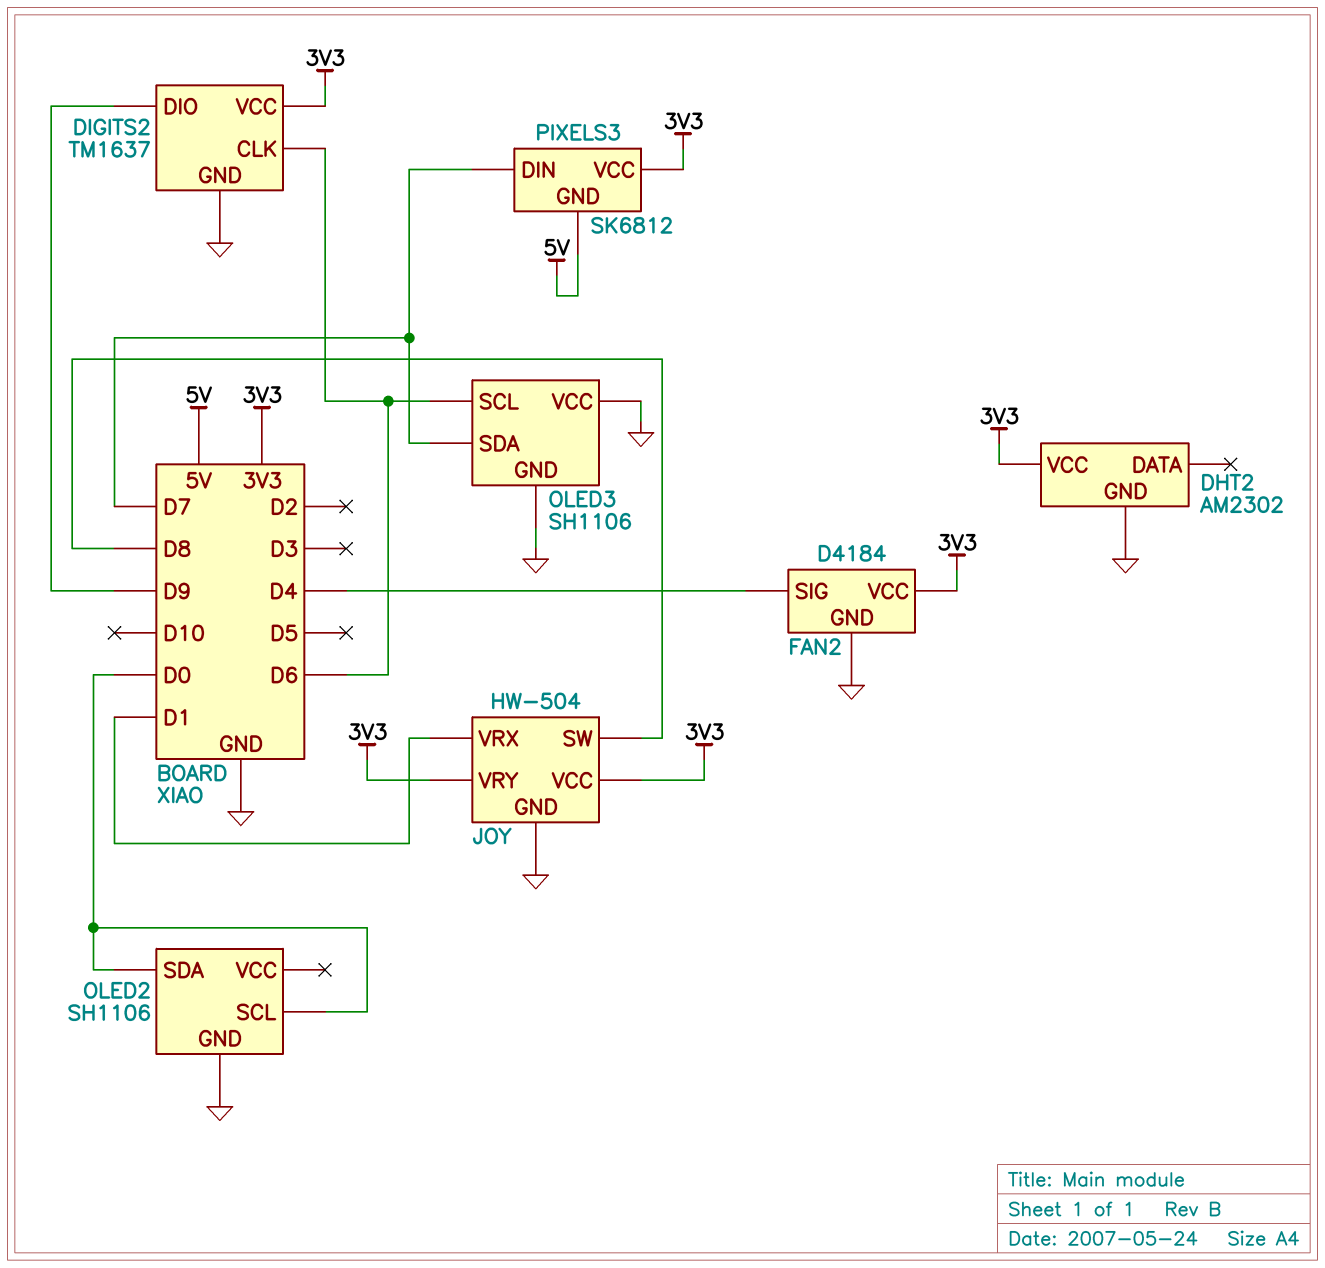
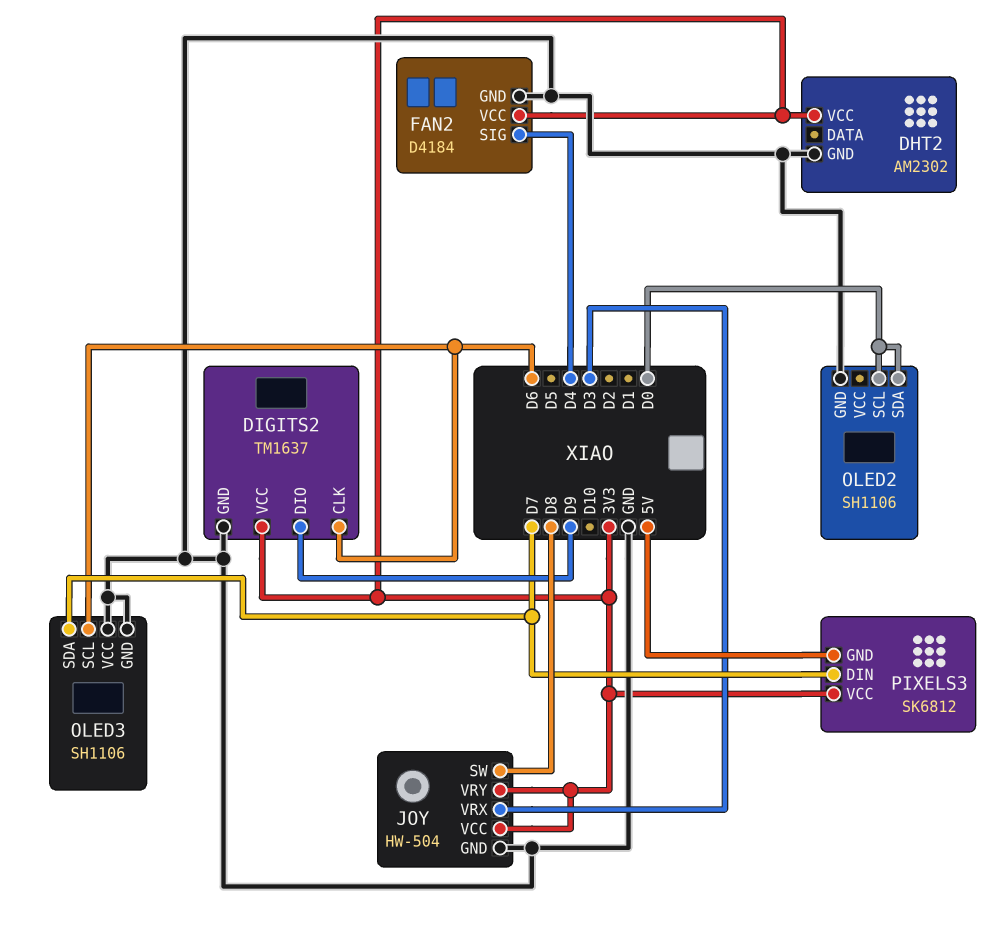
JOY pin VRX: D1 -> D3

